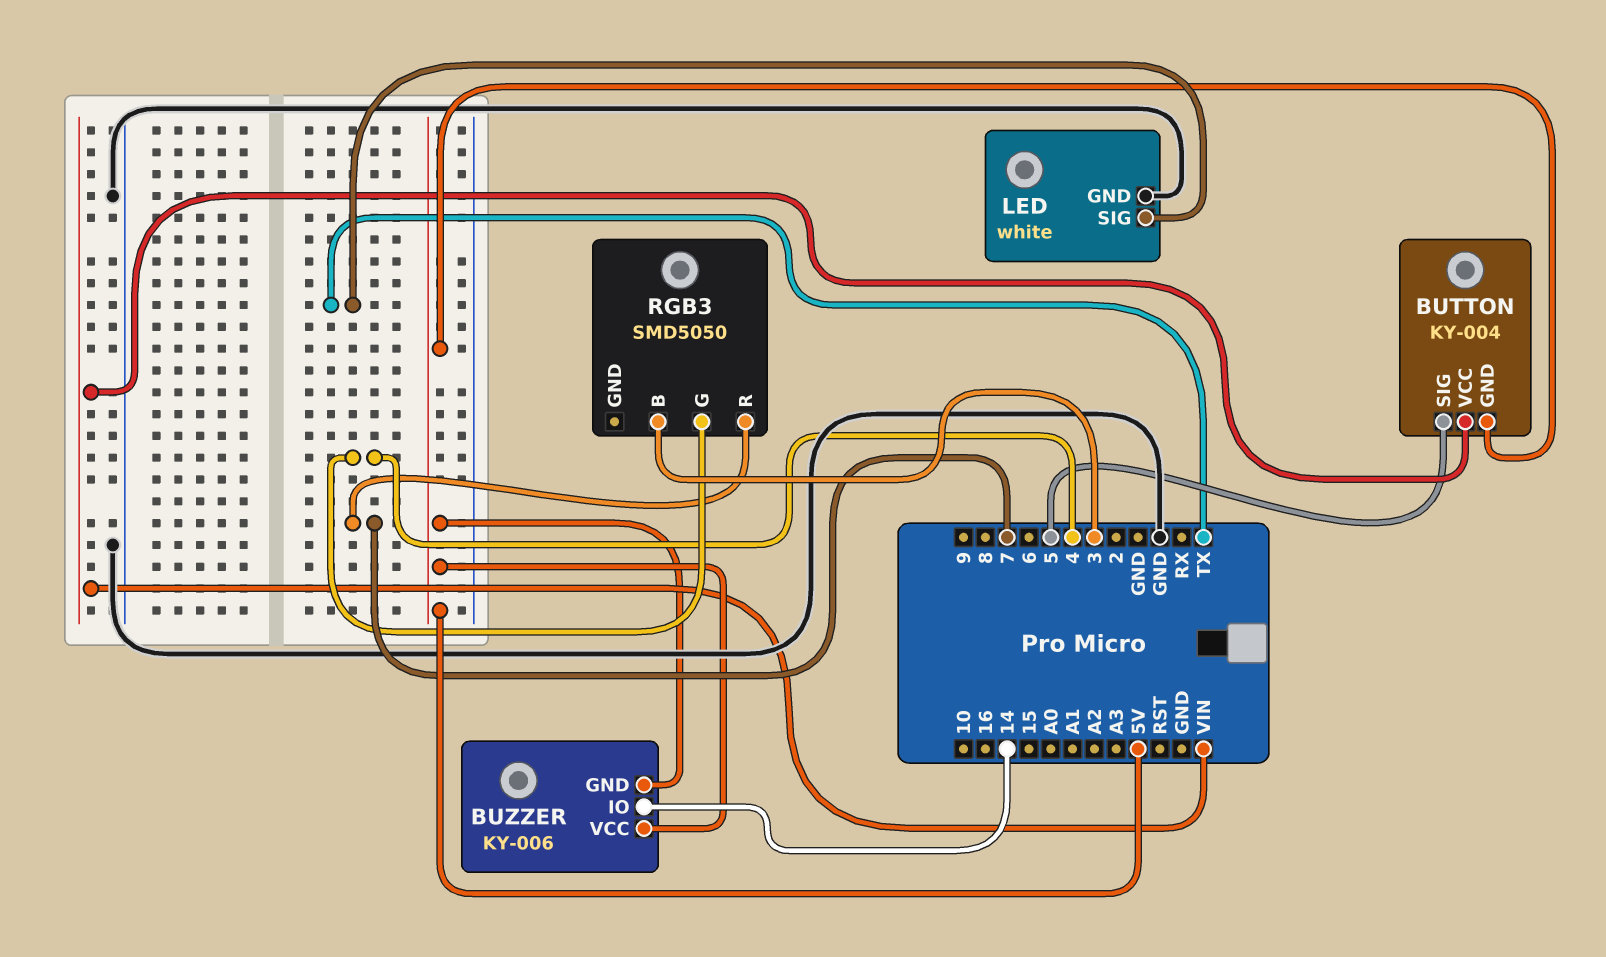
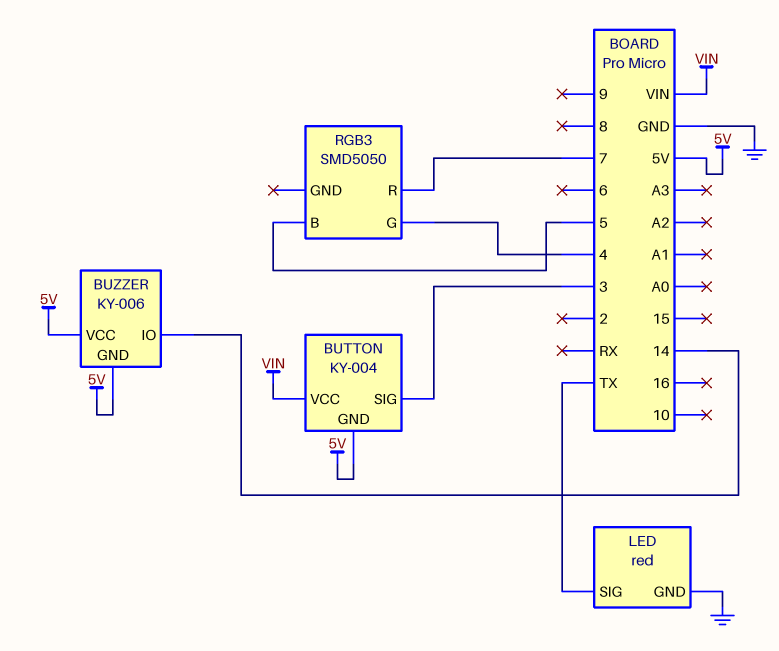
BUTTON pin SIG: 5 -> 3
LED: white -> red
RGB3 pin B: 3 -> 5

